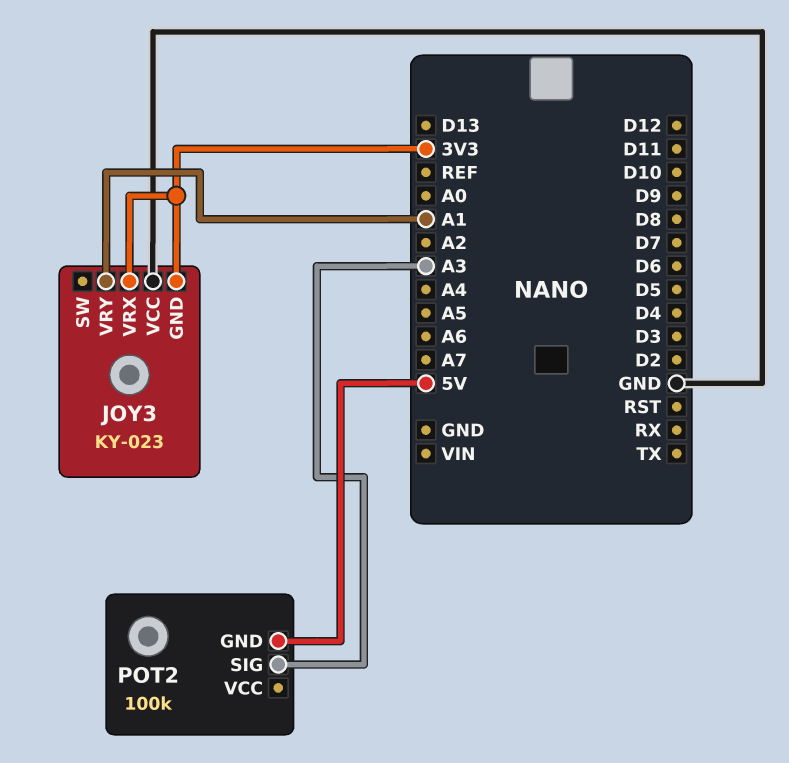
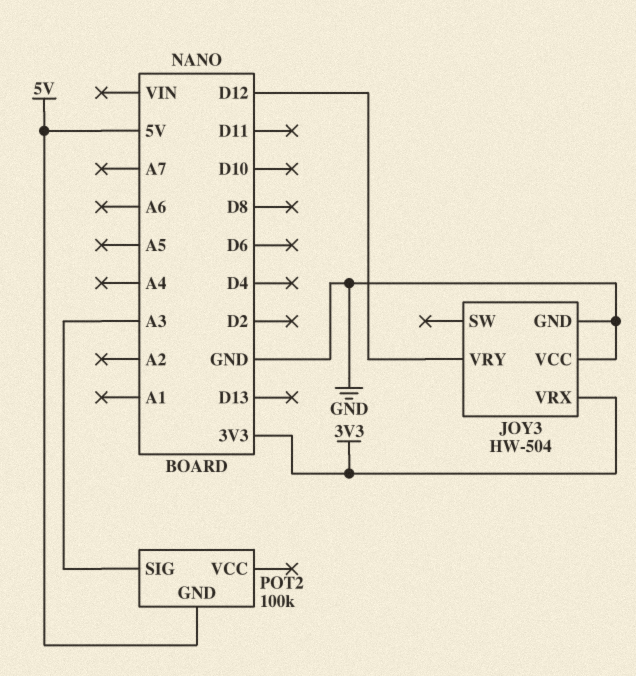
JOY3: KY-023 -> HW-504
JOY3 pin GND: 3V3 -> GND
JOY3 pin VRY: A1 -> D12

